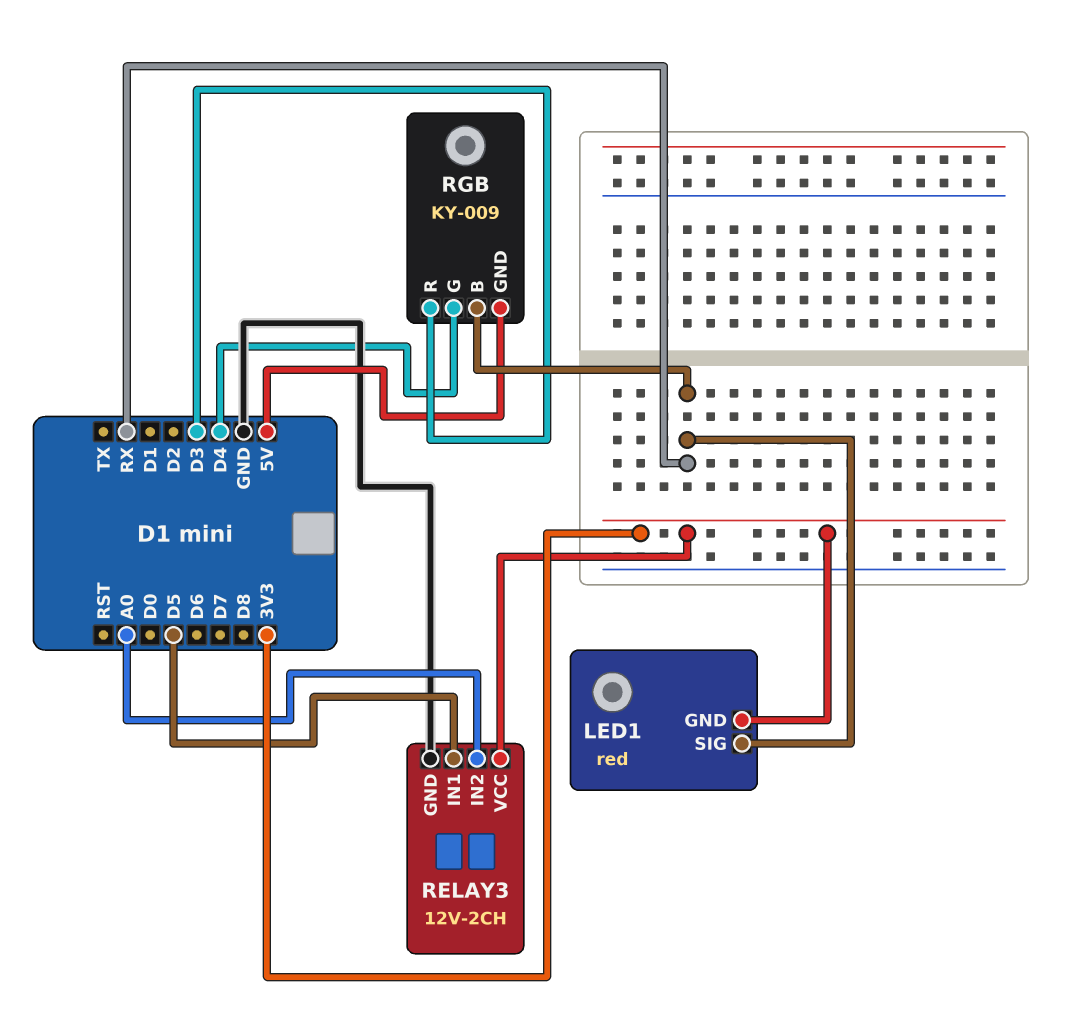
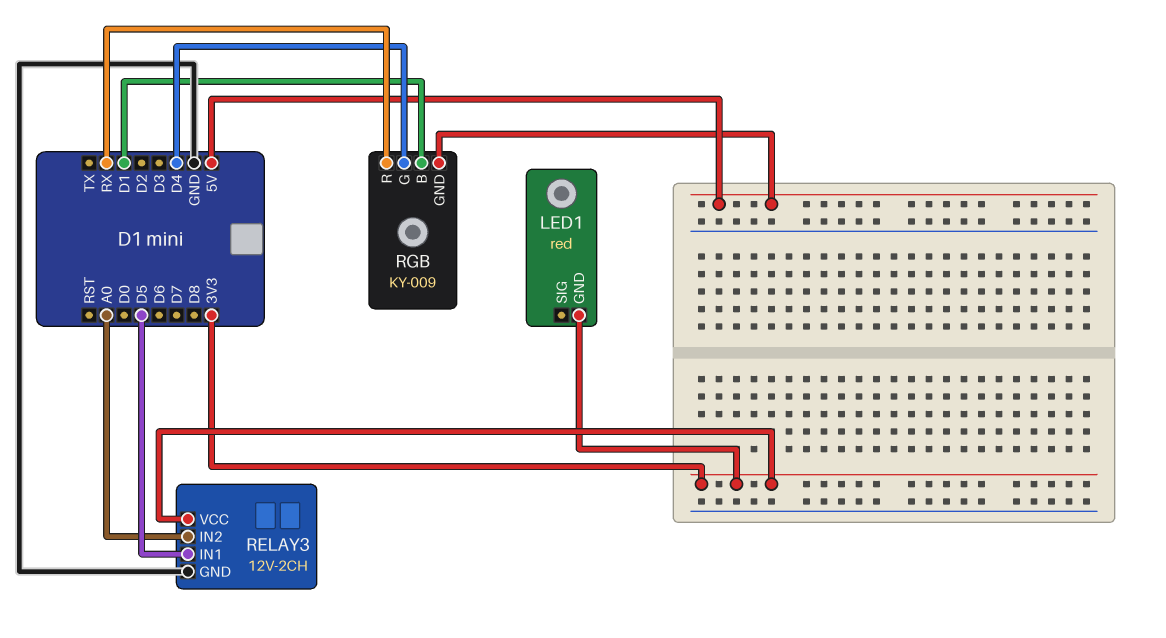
LED1 pin SIG: RX -> none
RGB pin B: RX -> D1
RGB pin R: D3 -> RX

